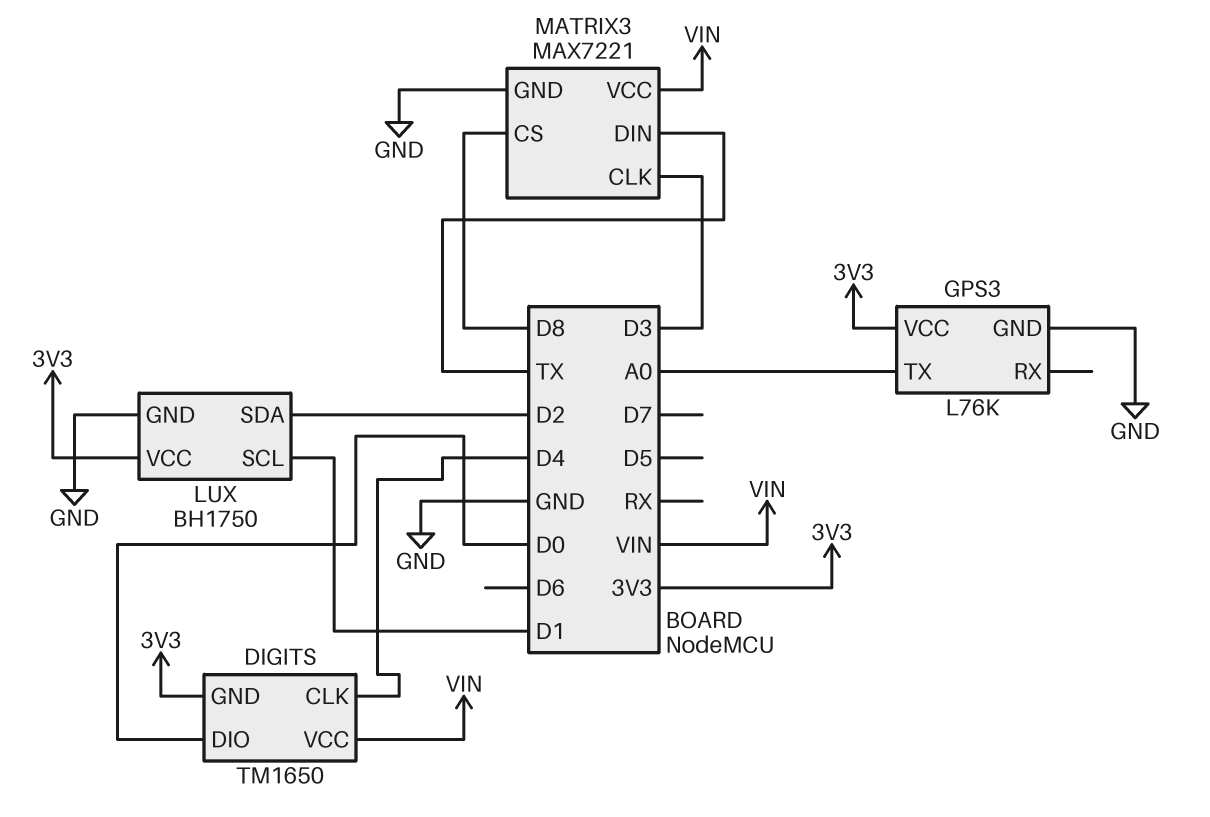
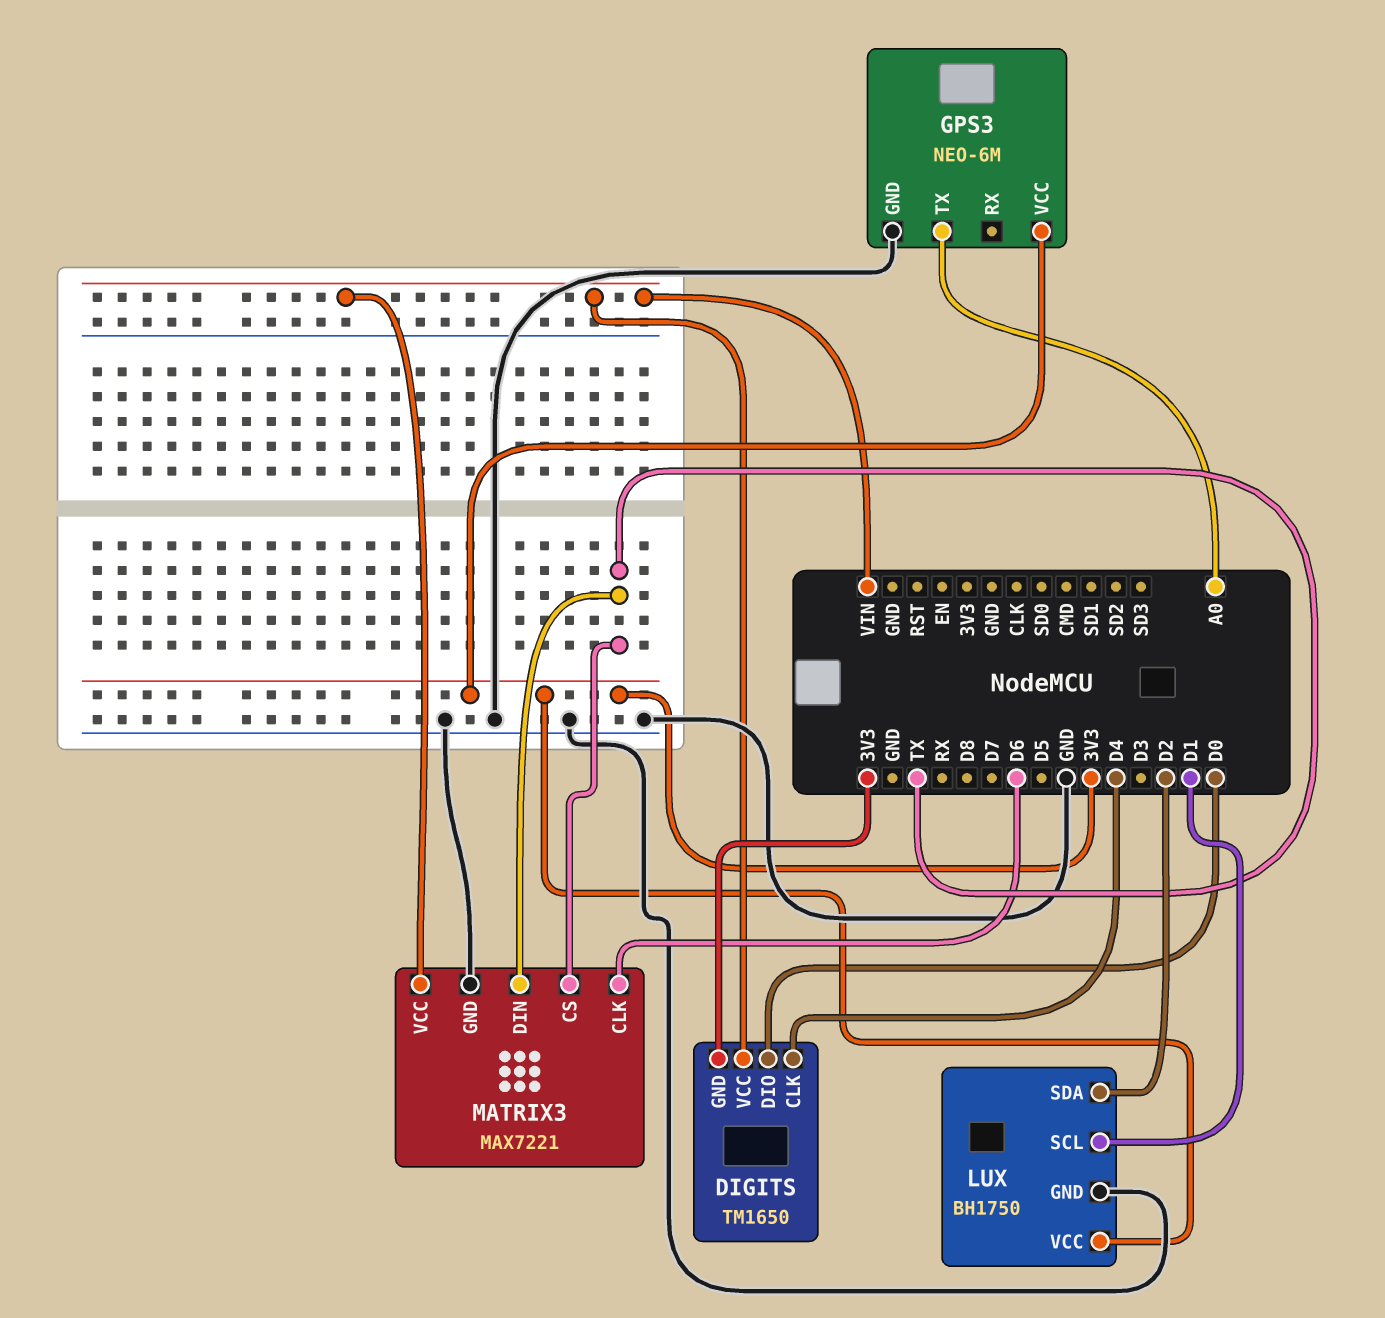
GPS3: L76K -> NEO-6M
MATRIX3 pin CLK: D3 -> D6
MATRIX3 pin CS: D8 -> TX

